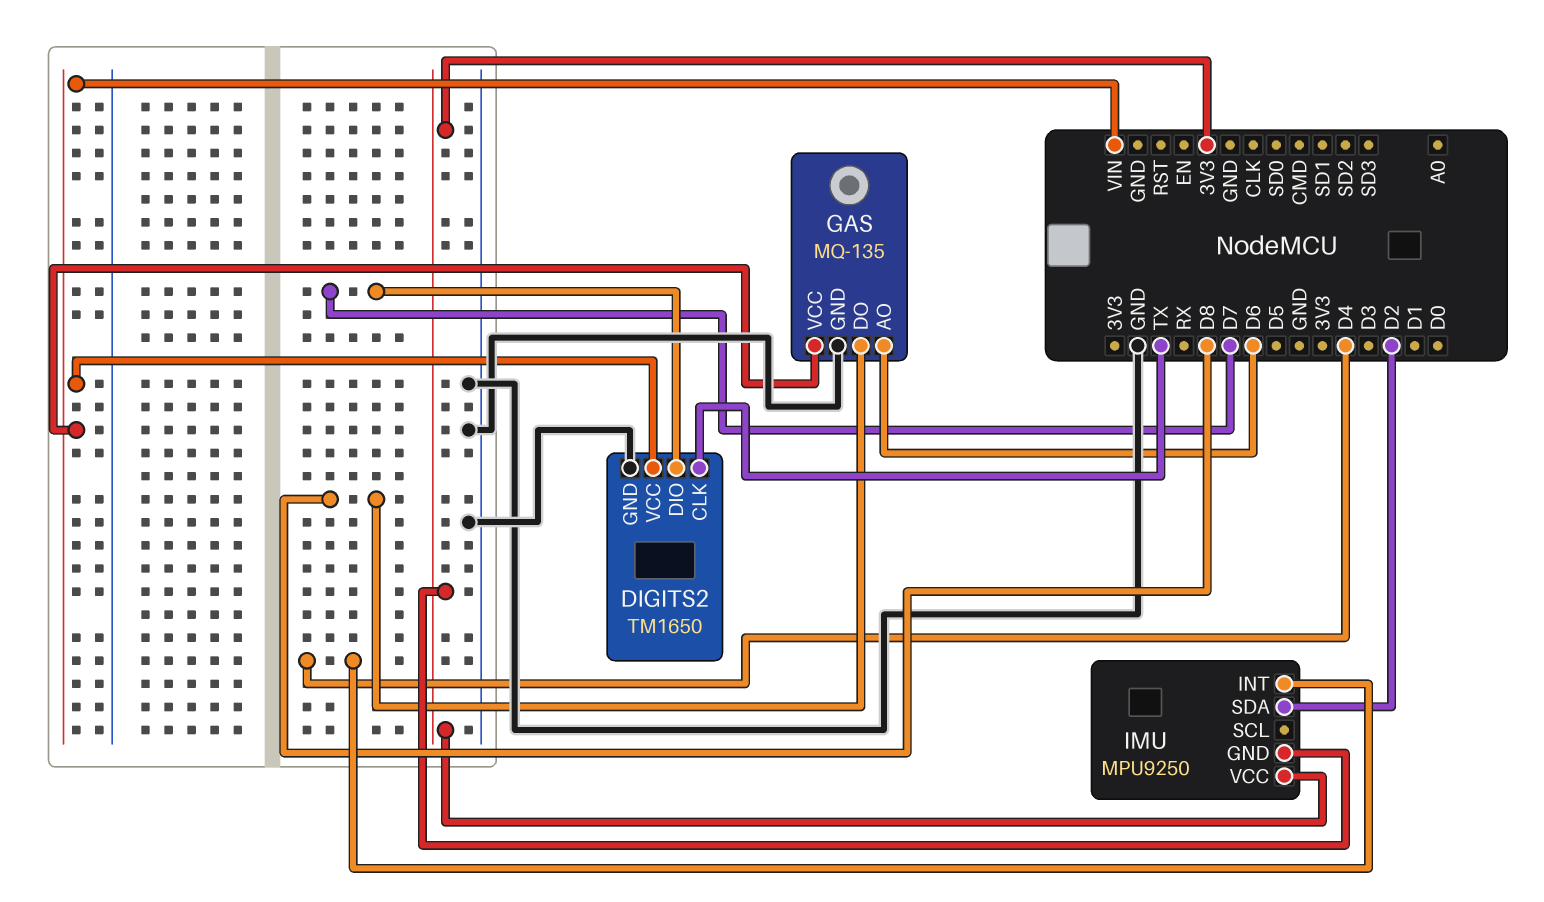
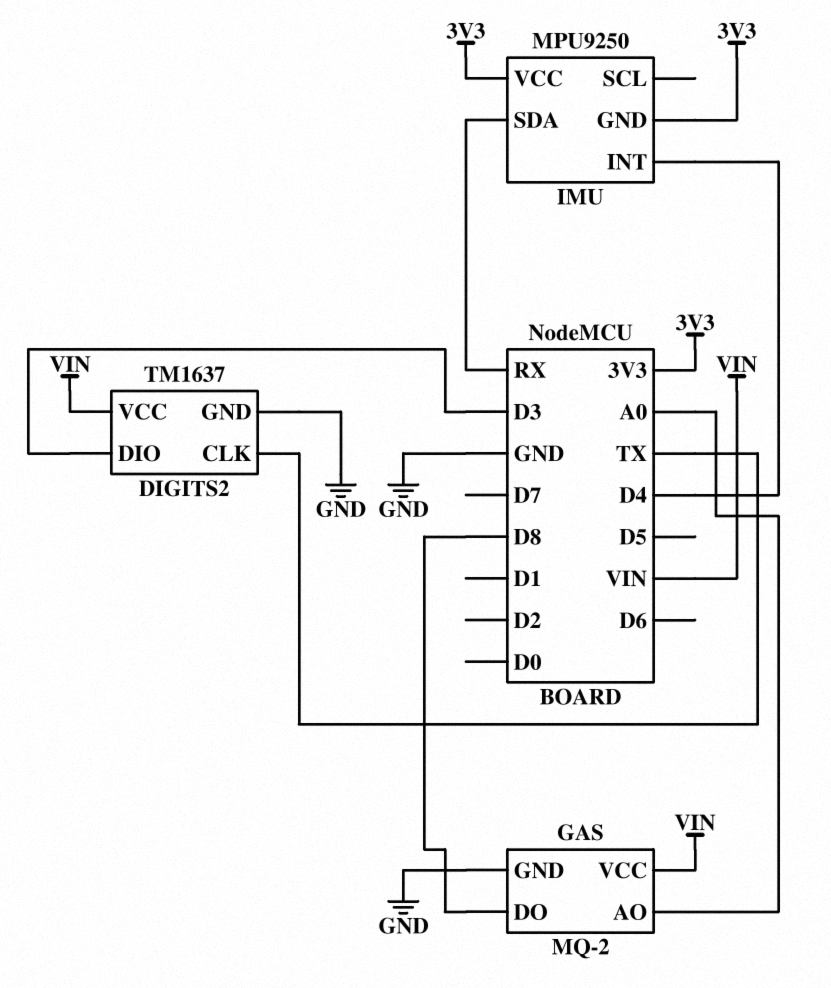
DIGITS2: TM1650 -> TM1637
DIGITS2 pin DIO: D7 -> D3
GAS: MQ-135 -> MQ-2
GAS pin AO: D6 -> A0
IMU pin SDA: D2 -> RX

